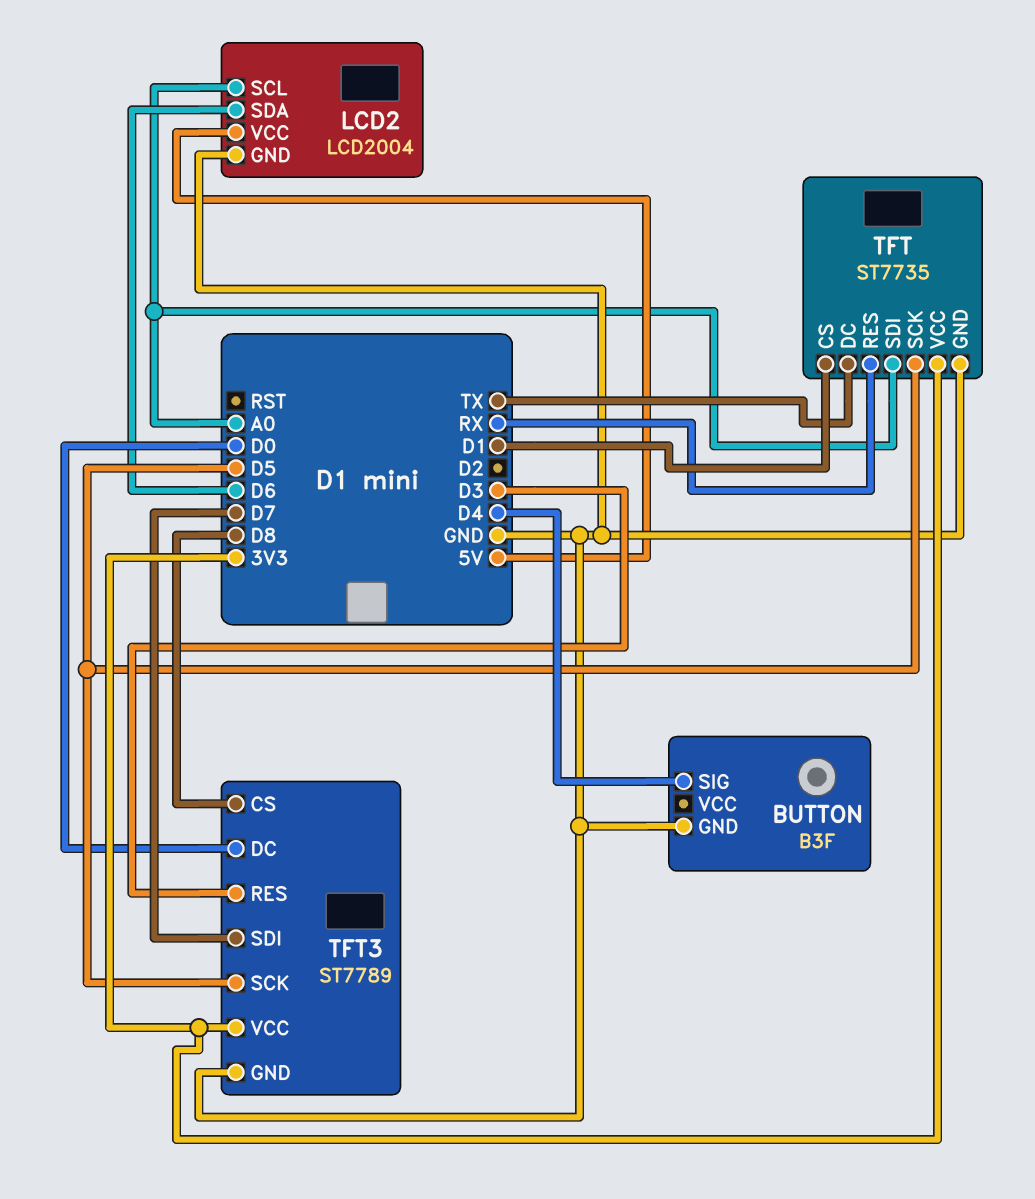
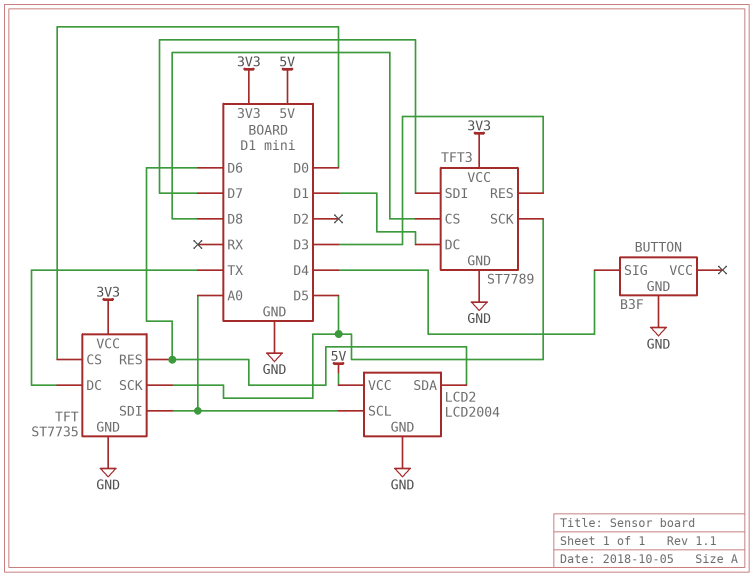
TFT pin CS: D1 -> D0
TFT pin RES: RX -> D6
TFT3 pin DC: D0 -> D1

